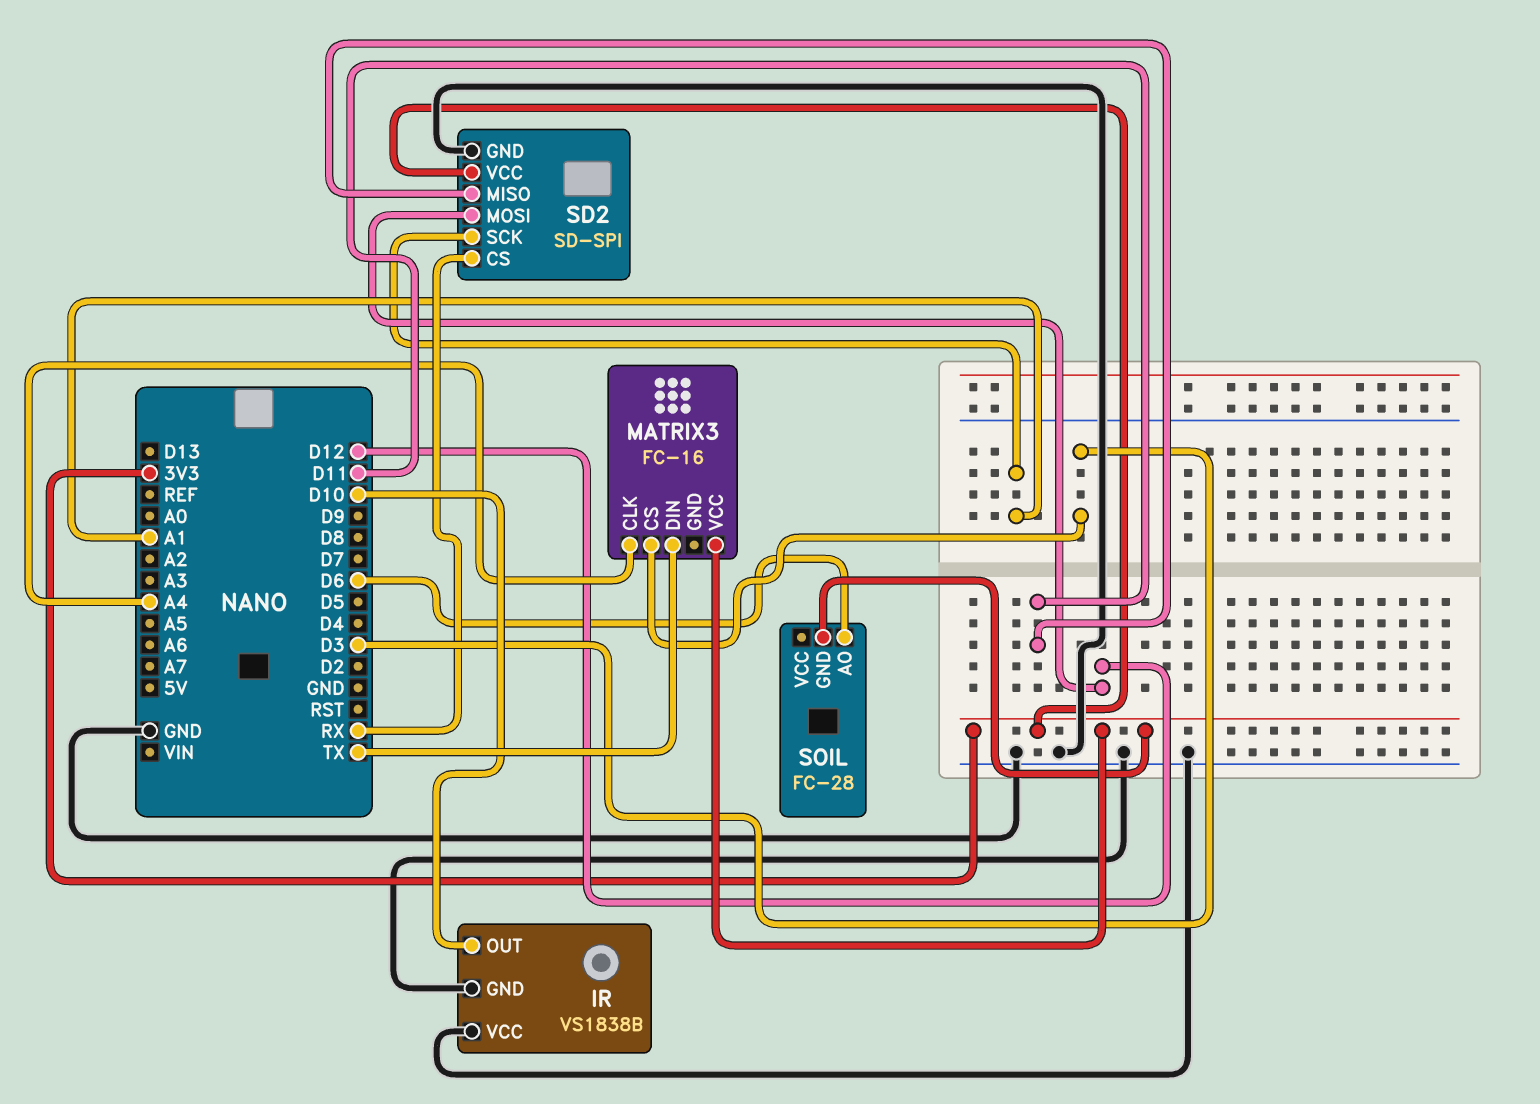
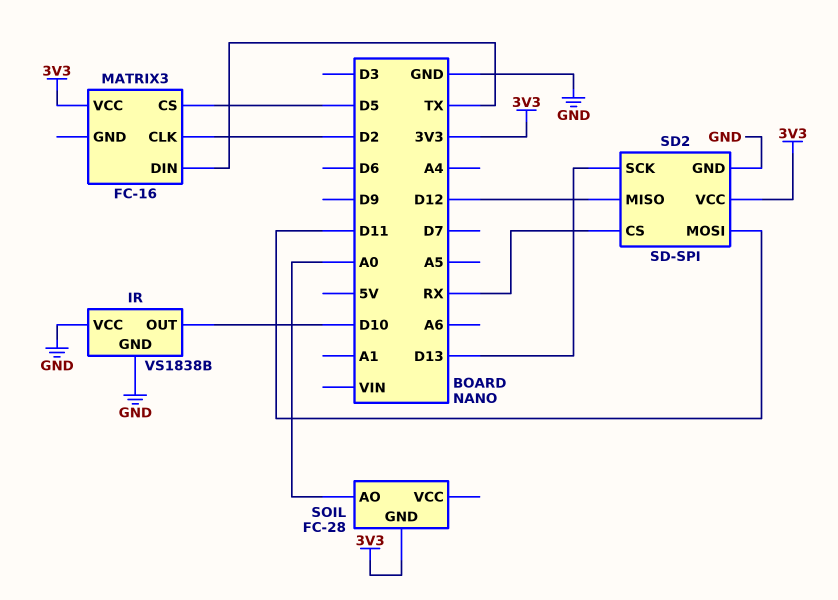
MATRIX3 pin CLK: A4 -> D2
MATRIX3 pin CS: D3 -> D5
SD2 pin MISO: D11 -> D12
SD2 pin MOSI: D12 -> D11
SD2 pin SCK: A1 -> D13
SOIL pin AO: D6 -> A0

